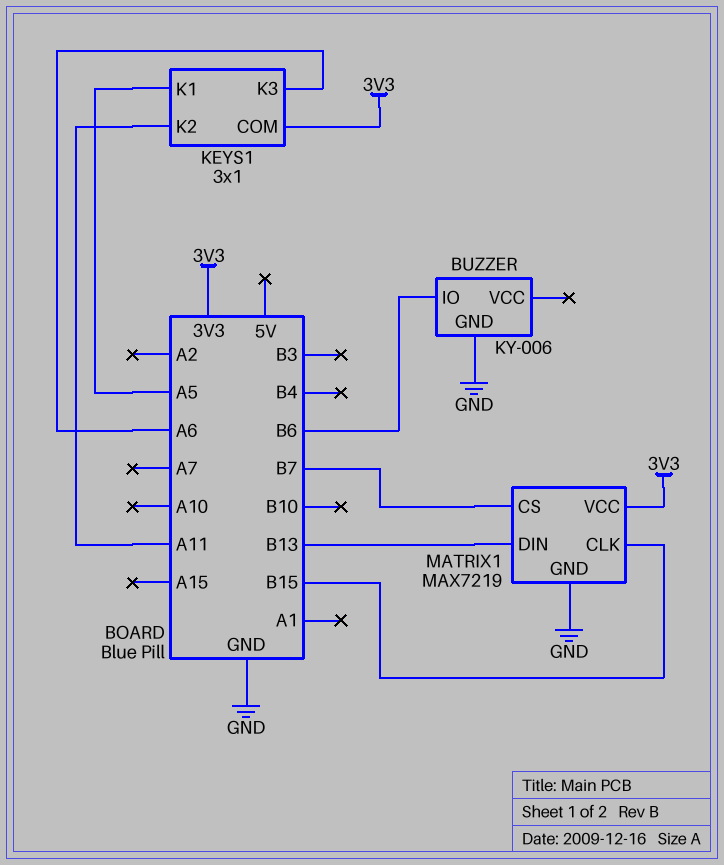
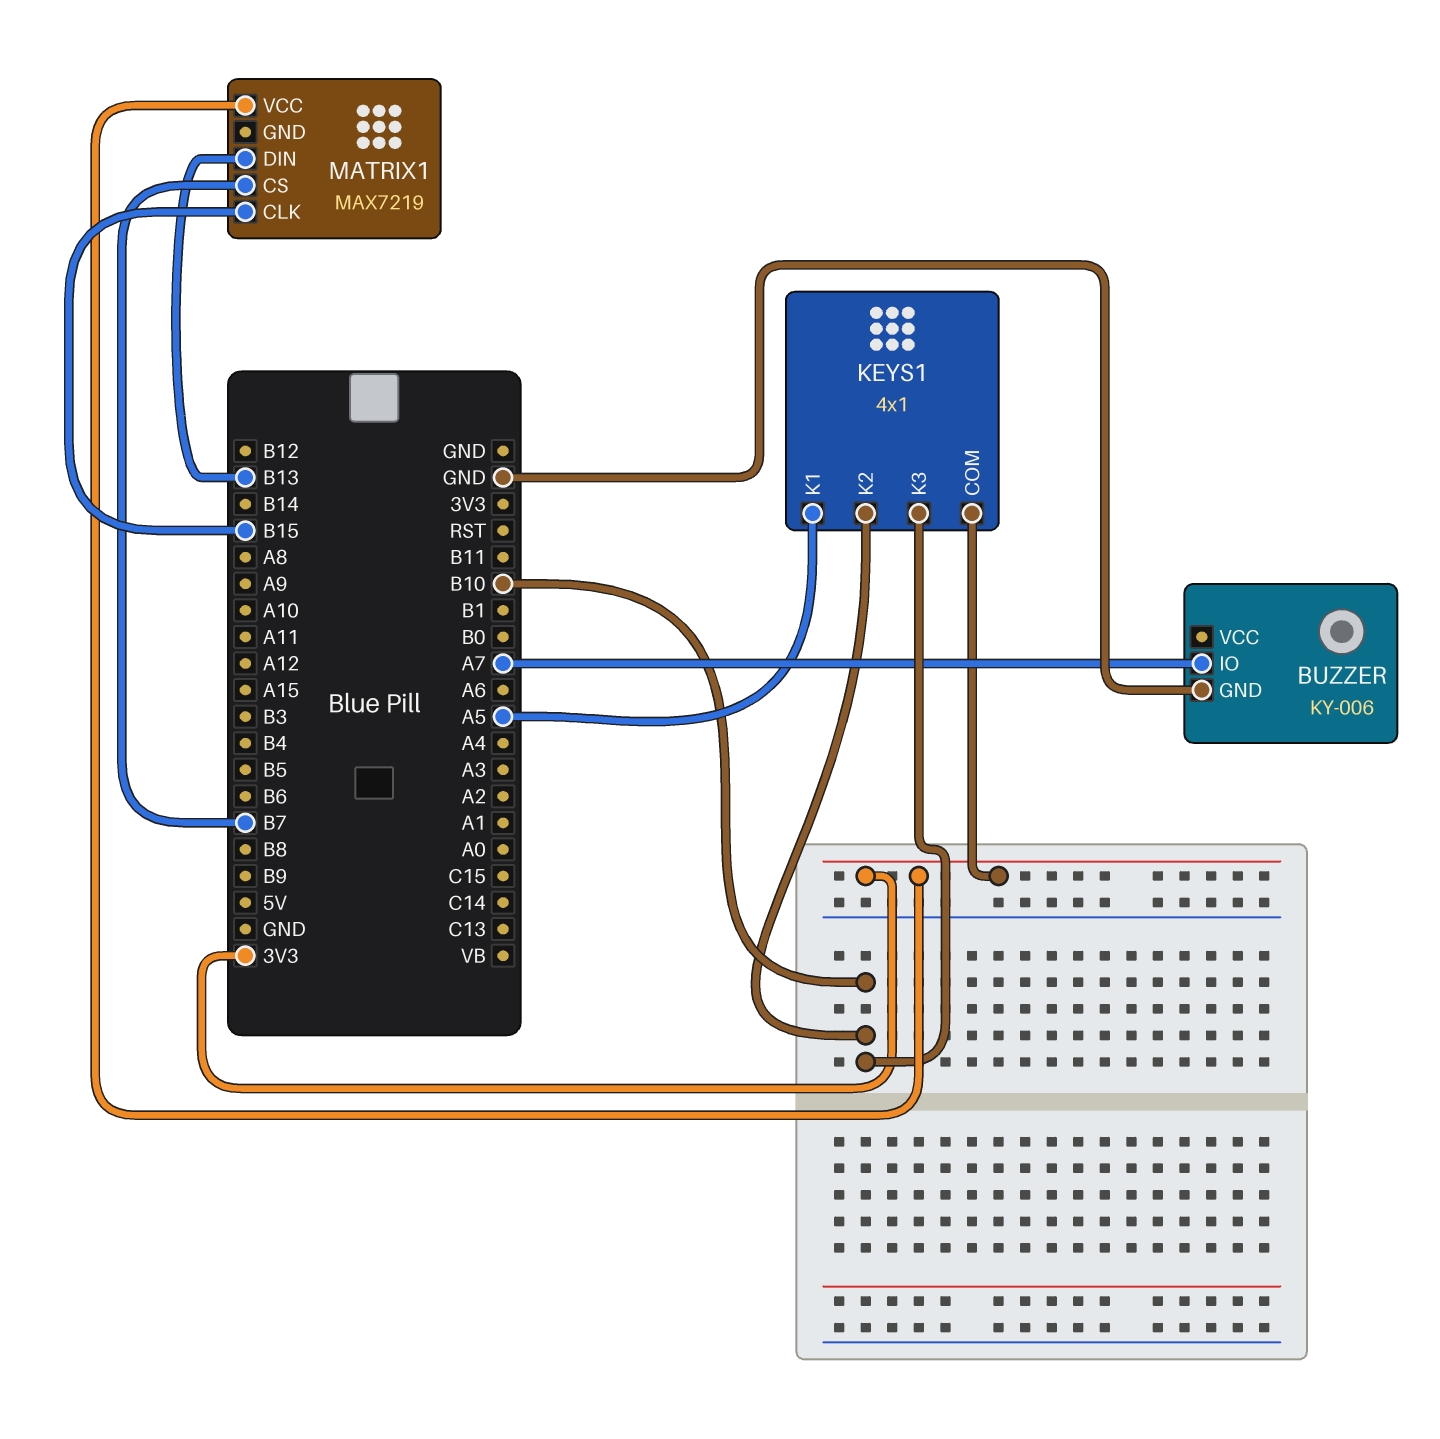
BUZZER pin IO: B6 -> A7
KEYS1: 3x1 -> 4x1
KEYS1 pin K2: A11 -> B10
KEYS1 pin K3: A6 -> B10
MATRIX1 pin GND: GND -> none

